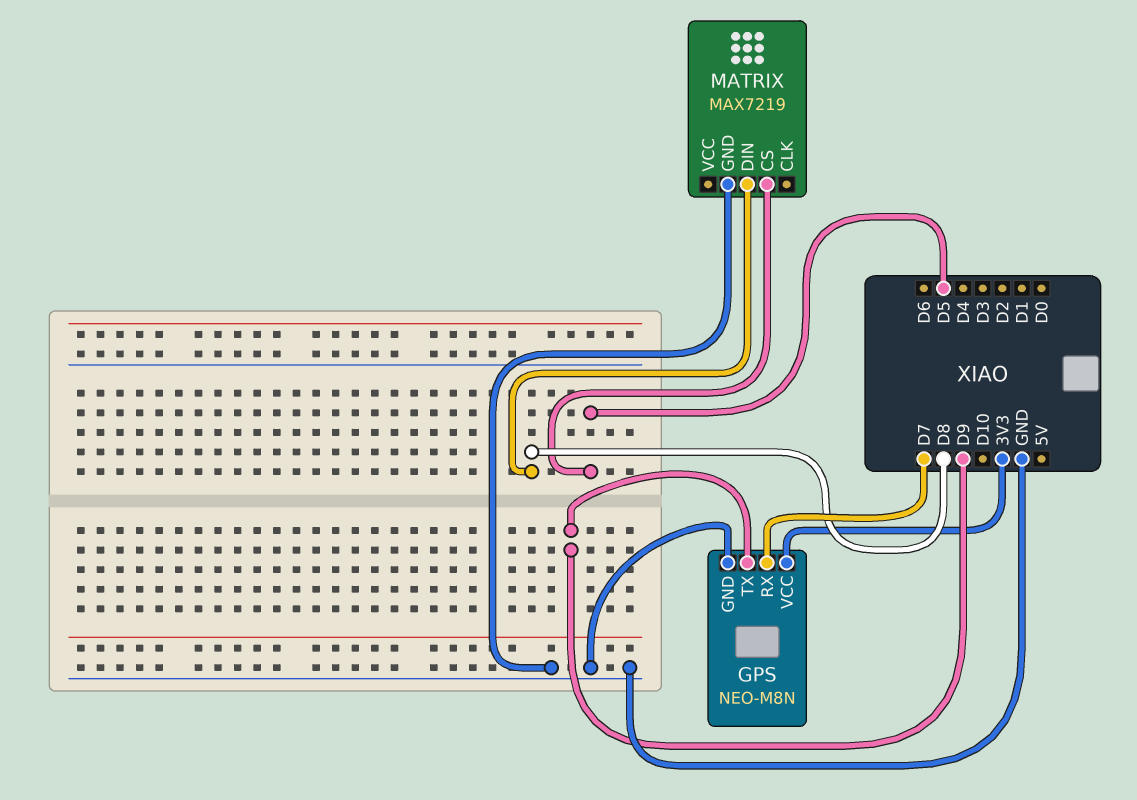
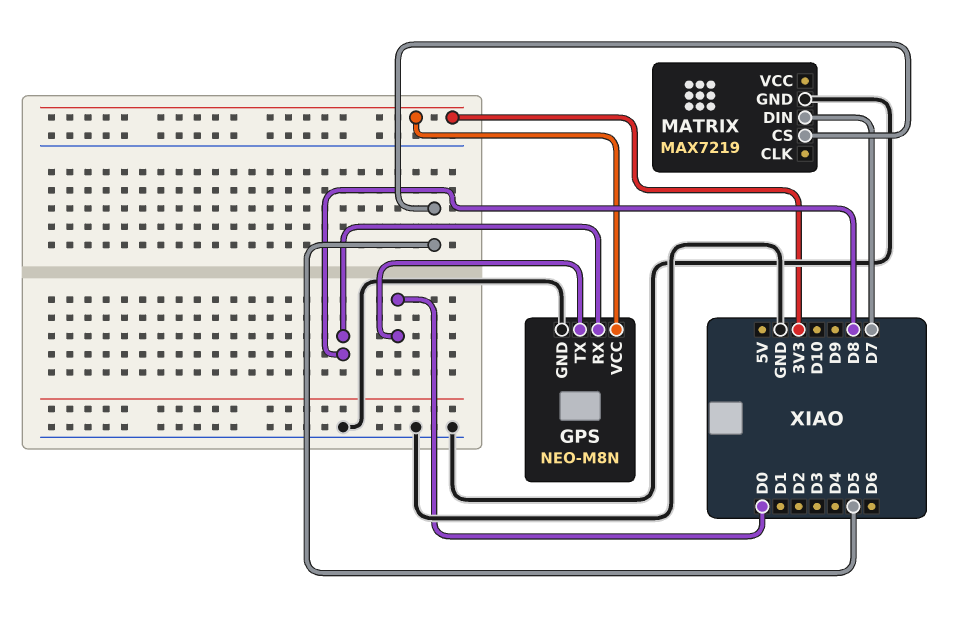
GPS pin RX: D7 -> D8
GPS pin TX: D9 -> D0
MATRIX pin DIN: D8 -> D7

